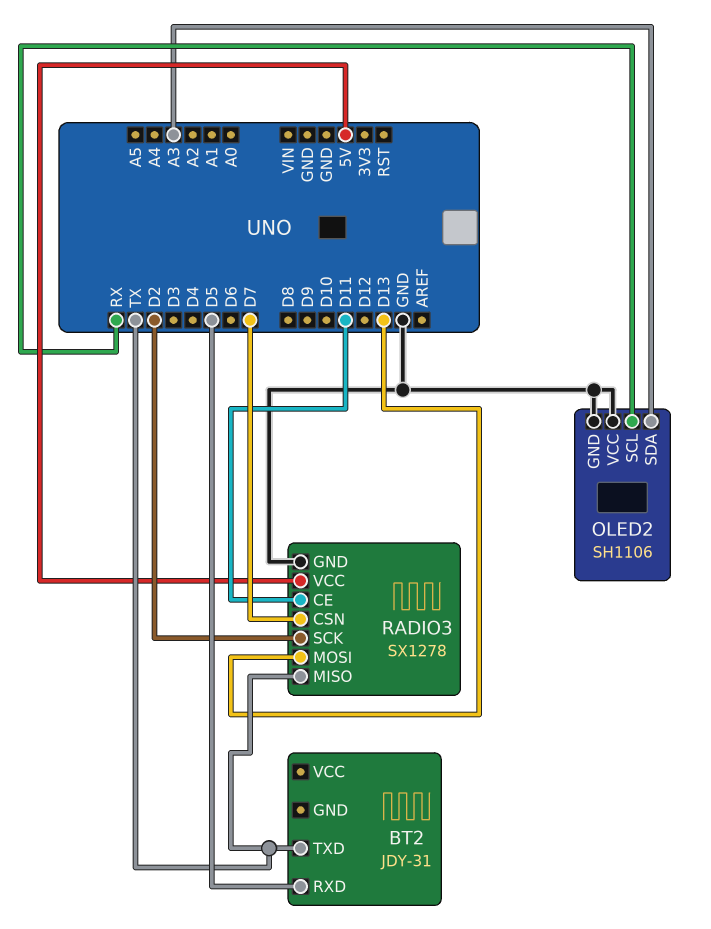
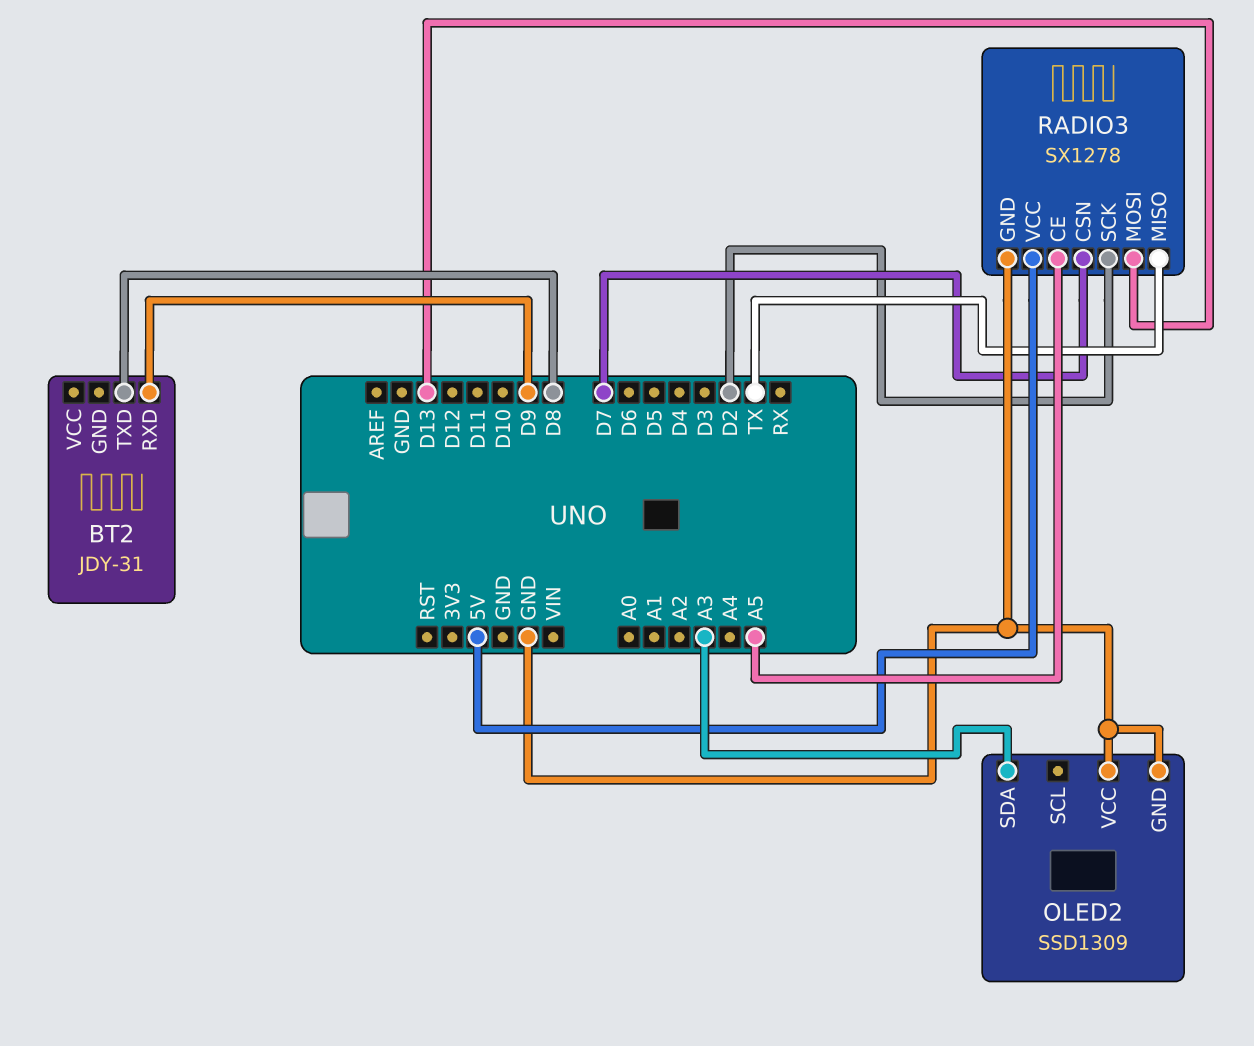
BT2 pin RXD: D5 -> D9
BT2 pin TXD: TX -> D8
OLED2: SH1106 -> SSD1309
OLED2 pin SCL: RX -> none
RADIO3 pin CE: D11 -> A5

